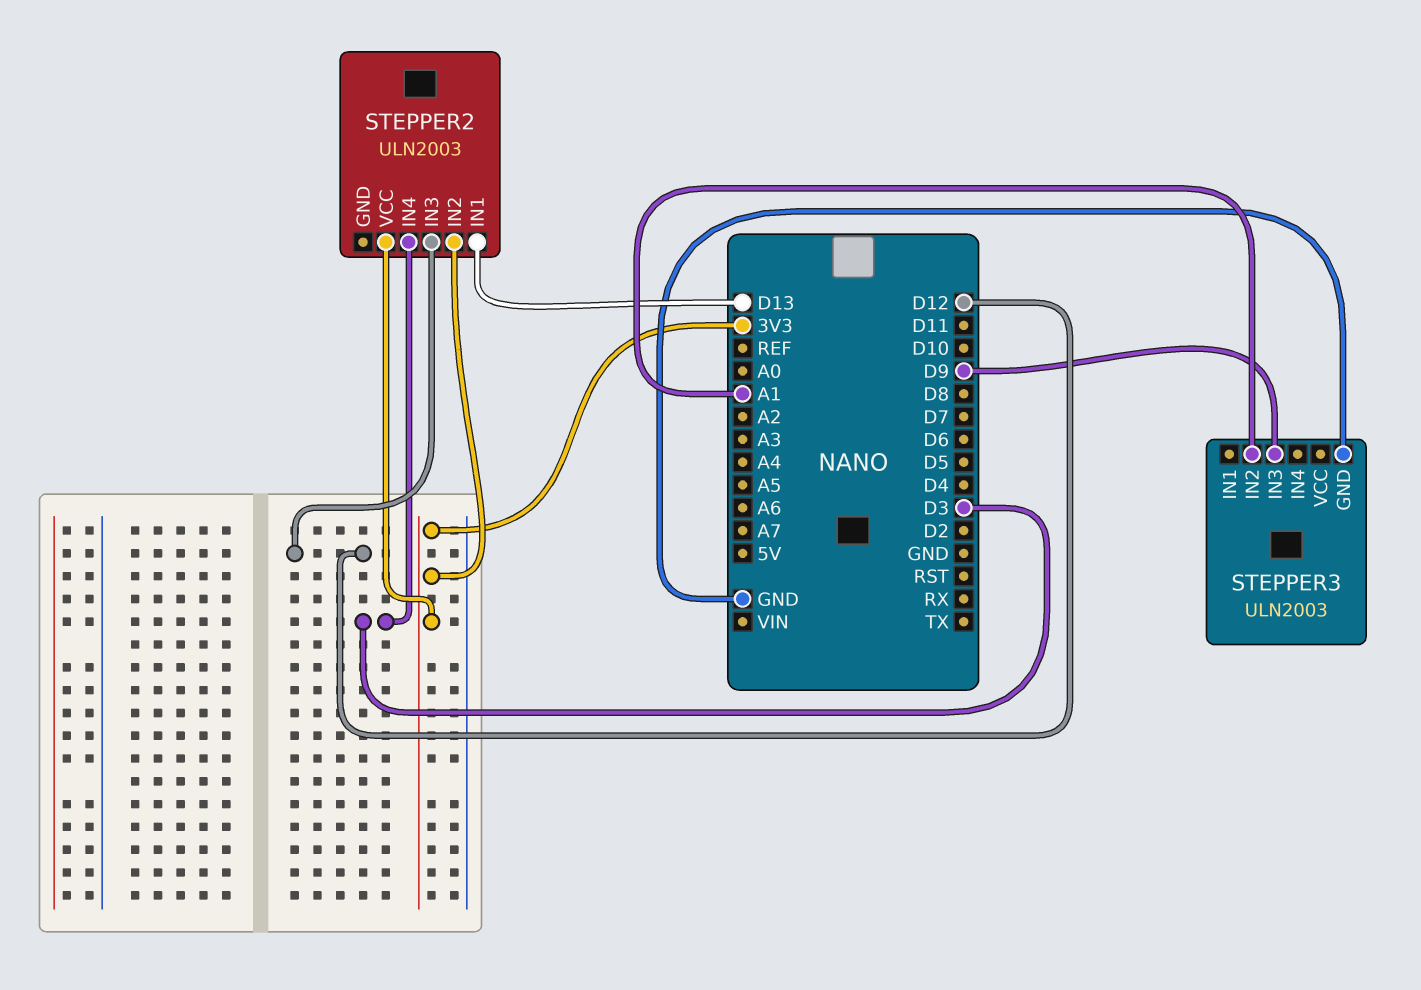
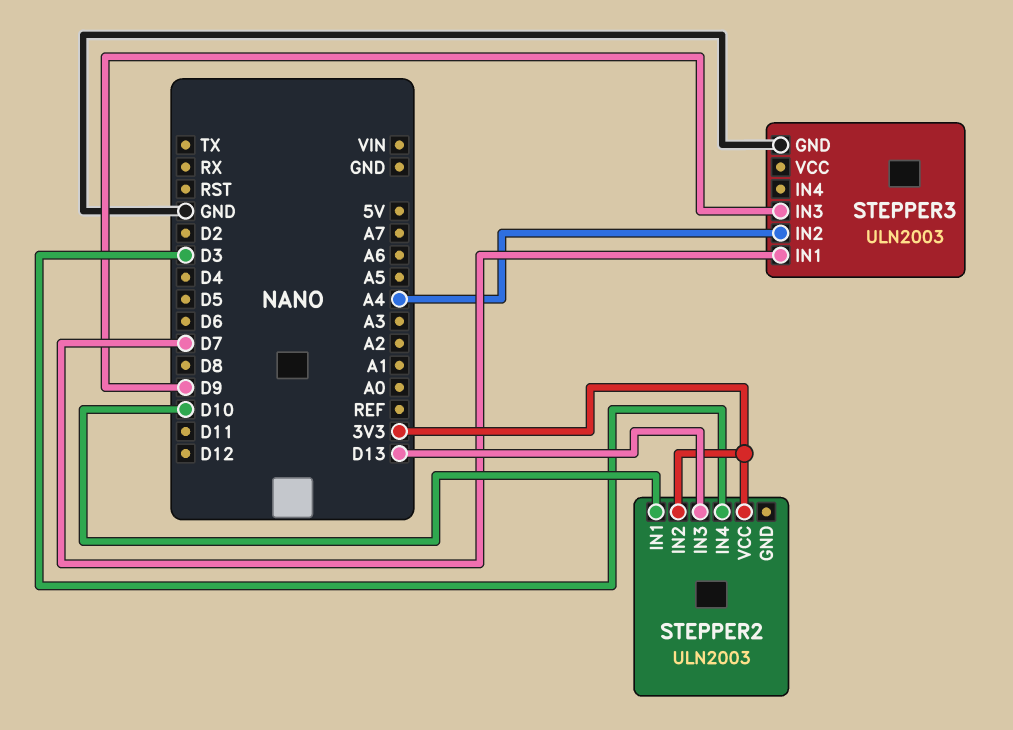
STEPPER2 pin IN1: D13 -> D10
STEPPER2 pin IN3: D12 -> D13
STEPPER3 pin IN1: none -> D7
STEPPER3 pin IN2: A1 -> A4

